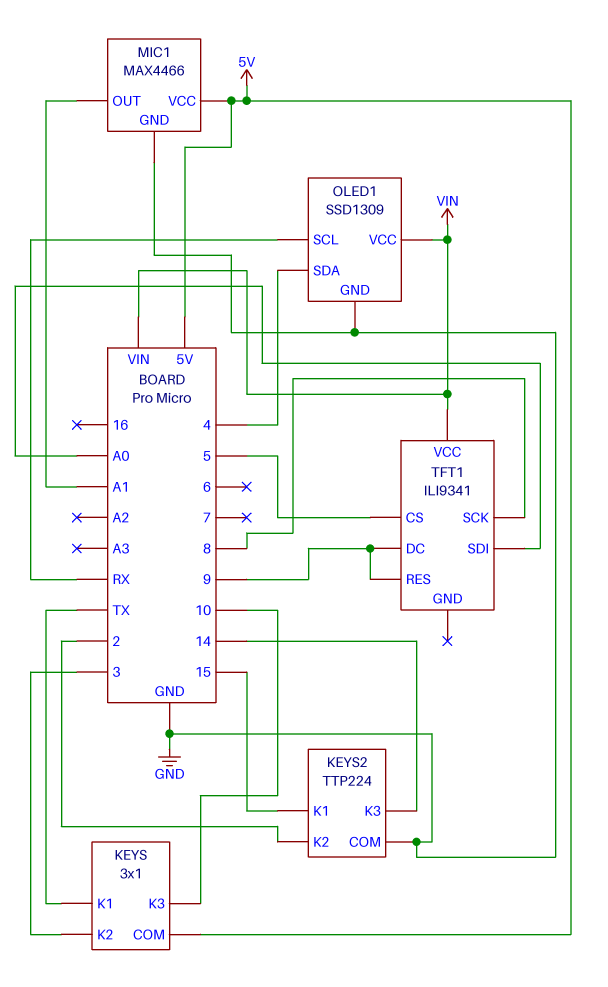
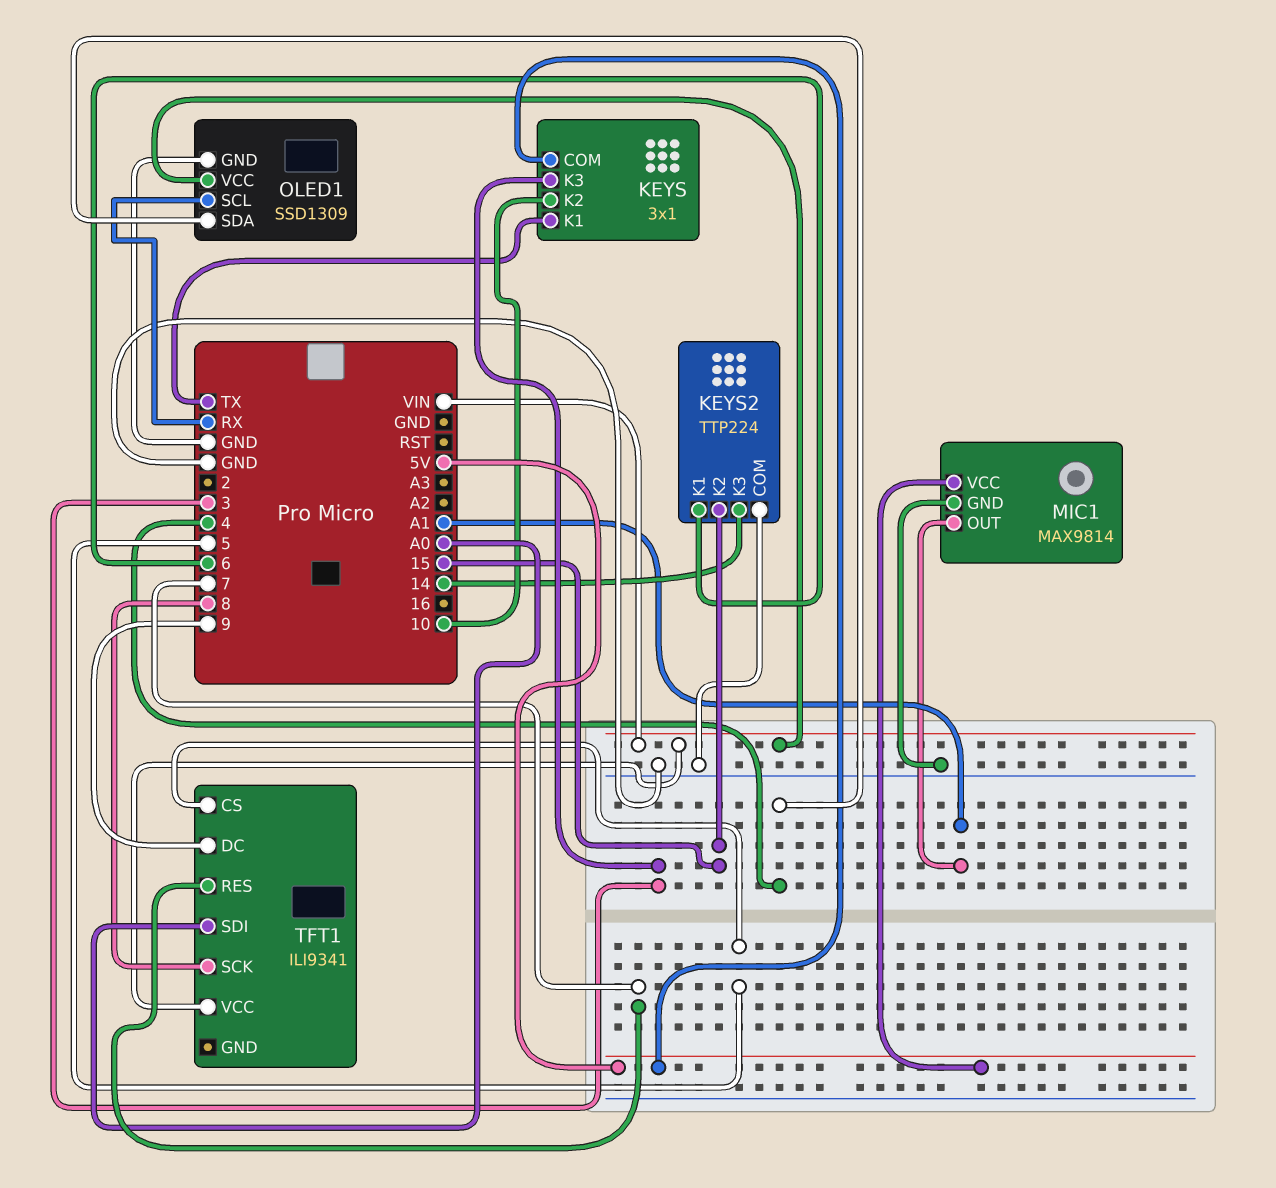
KEYS pin K2: 3 -> 10
KEYS pin K3: 10 -> 3
KEYS2 pin K1: 15 -> 6
KEYS2 pin K2: 2 -> 15
MIC1: MAX4466 -> MAX9814
TFT1 pin RES: 9 -> 7

